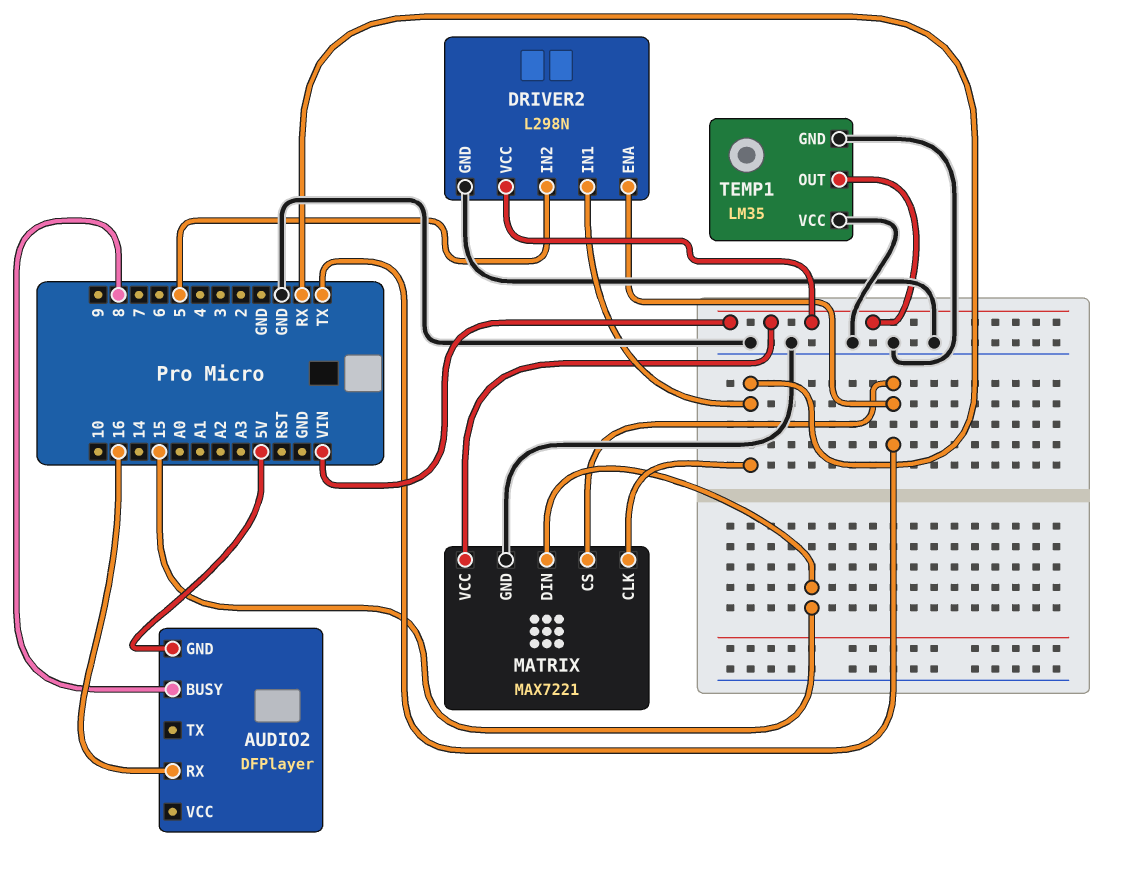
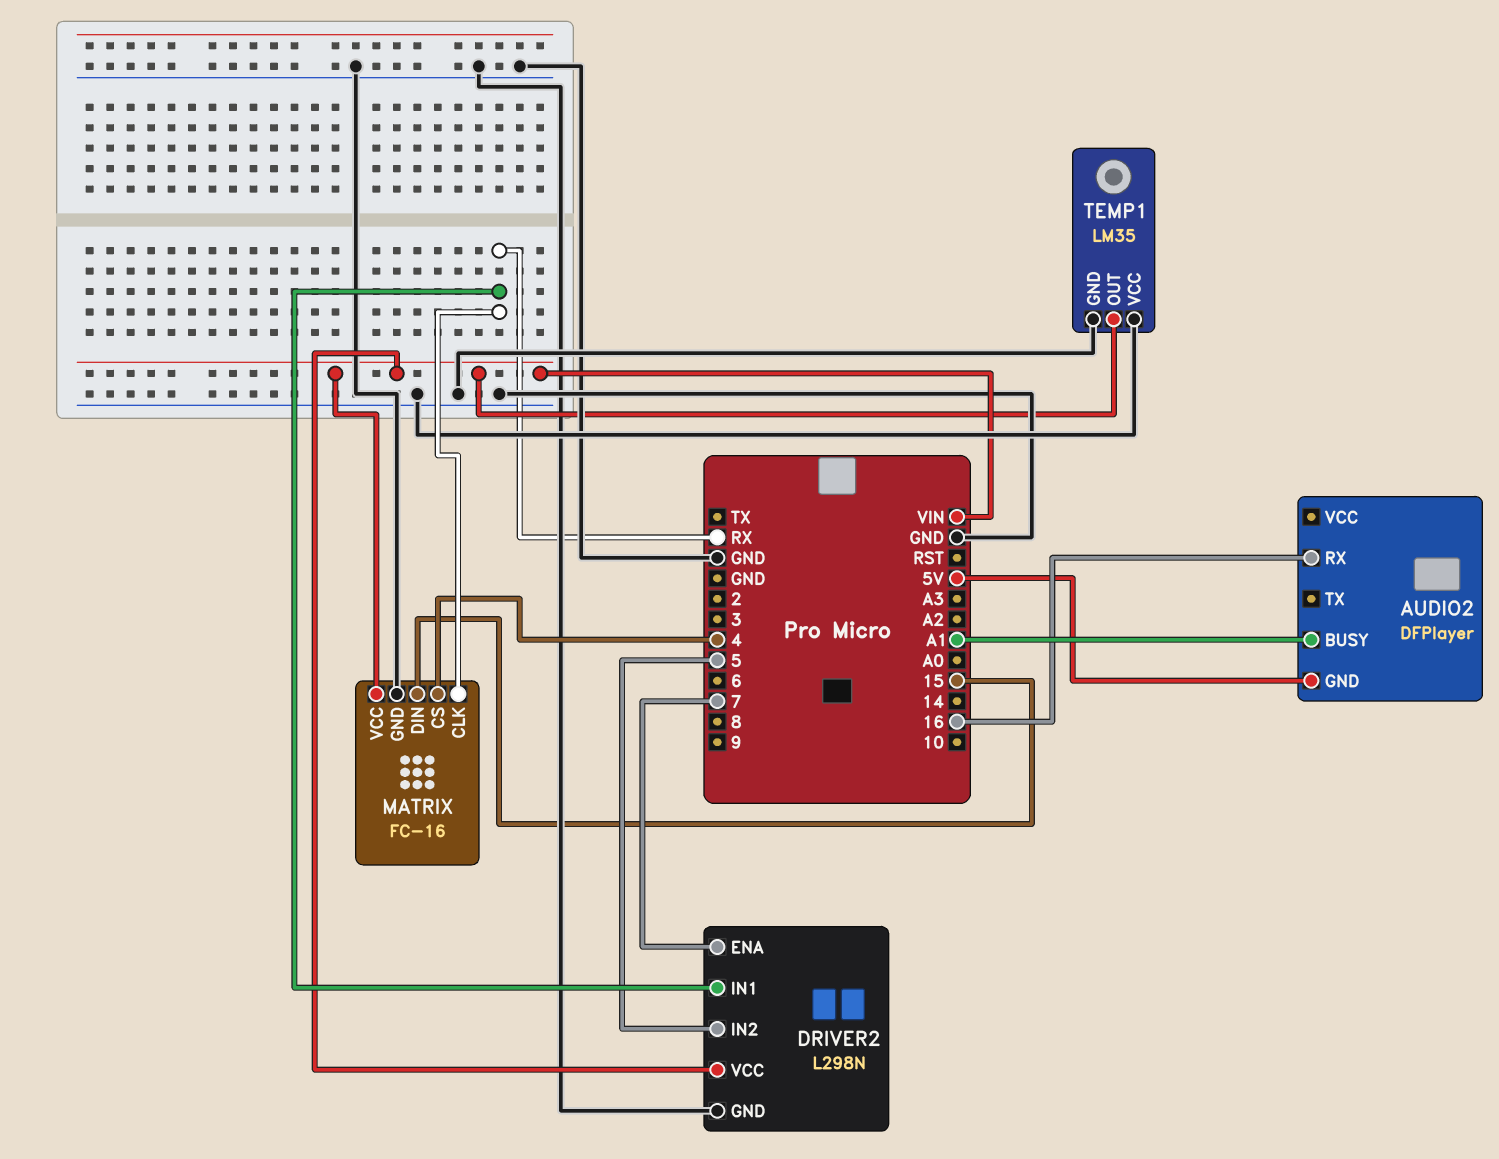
AUDIO2 pin BUSY: 8 -> A1
DRIVER2 pin ENA: TX -> 7
MATRIX: MAX7221 -> FC-16
MATRIX pin CS: TX -> 4

